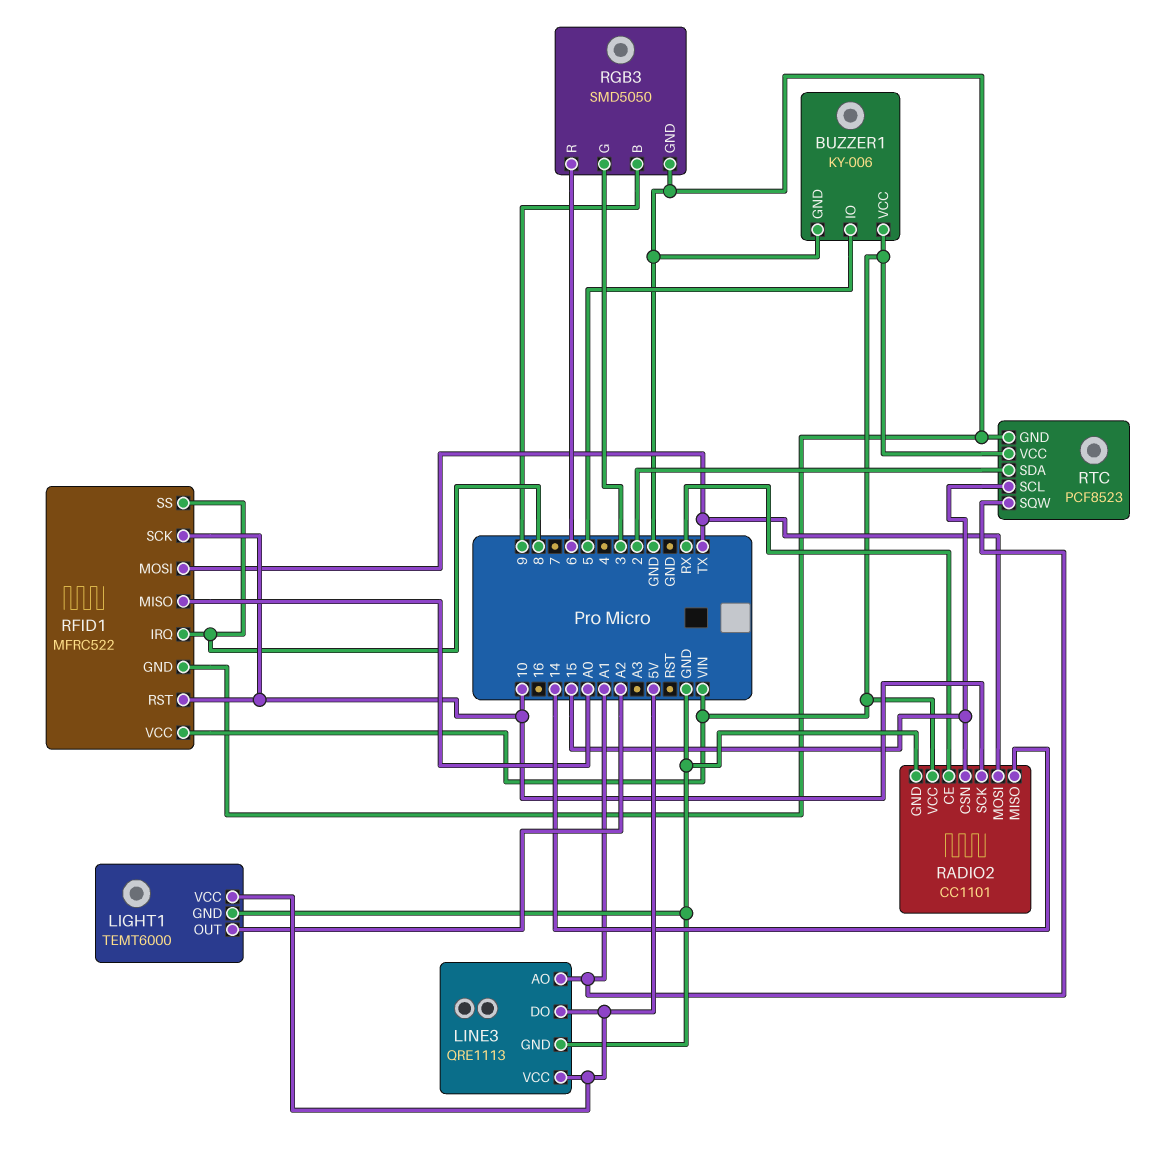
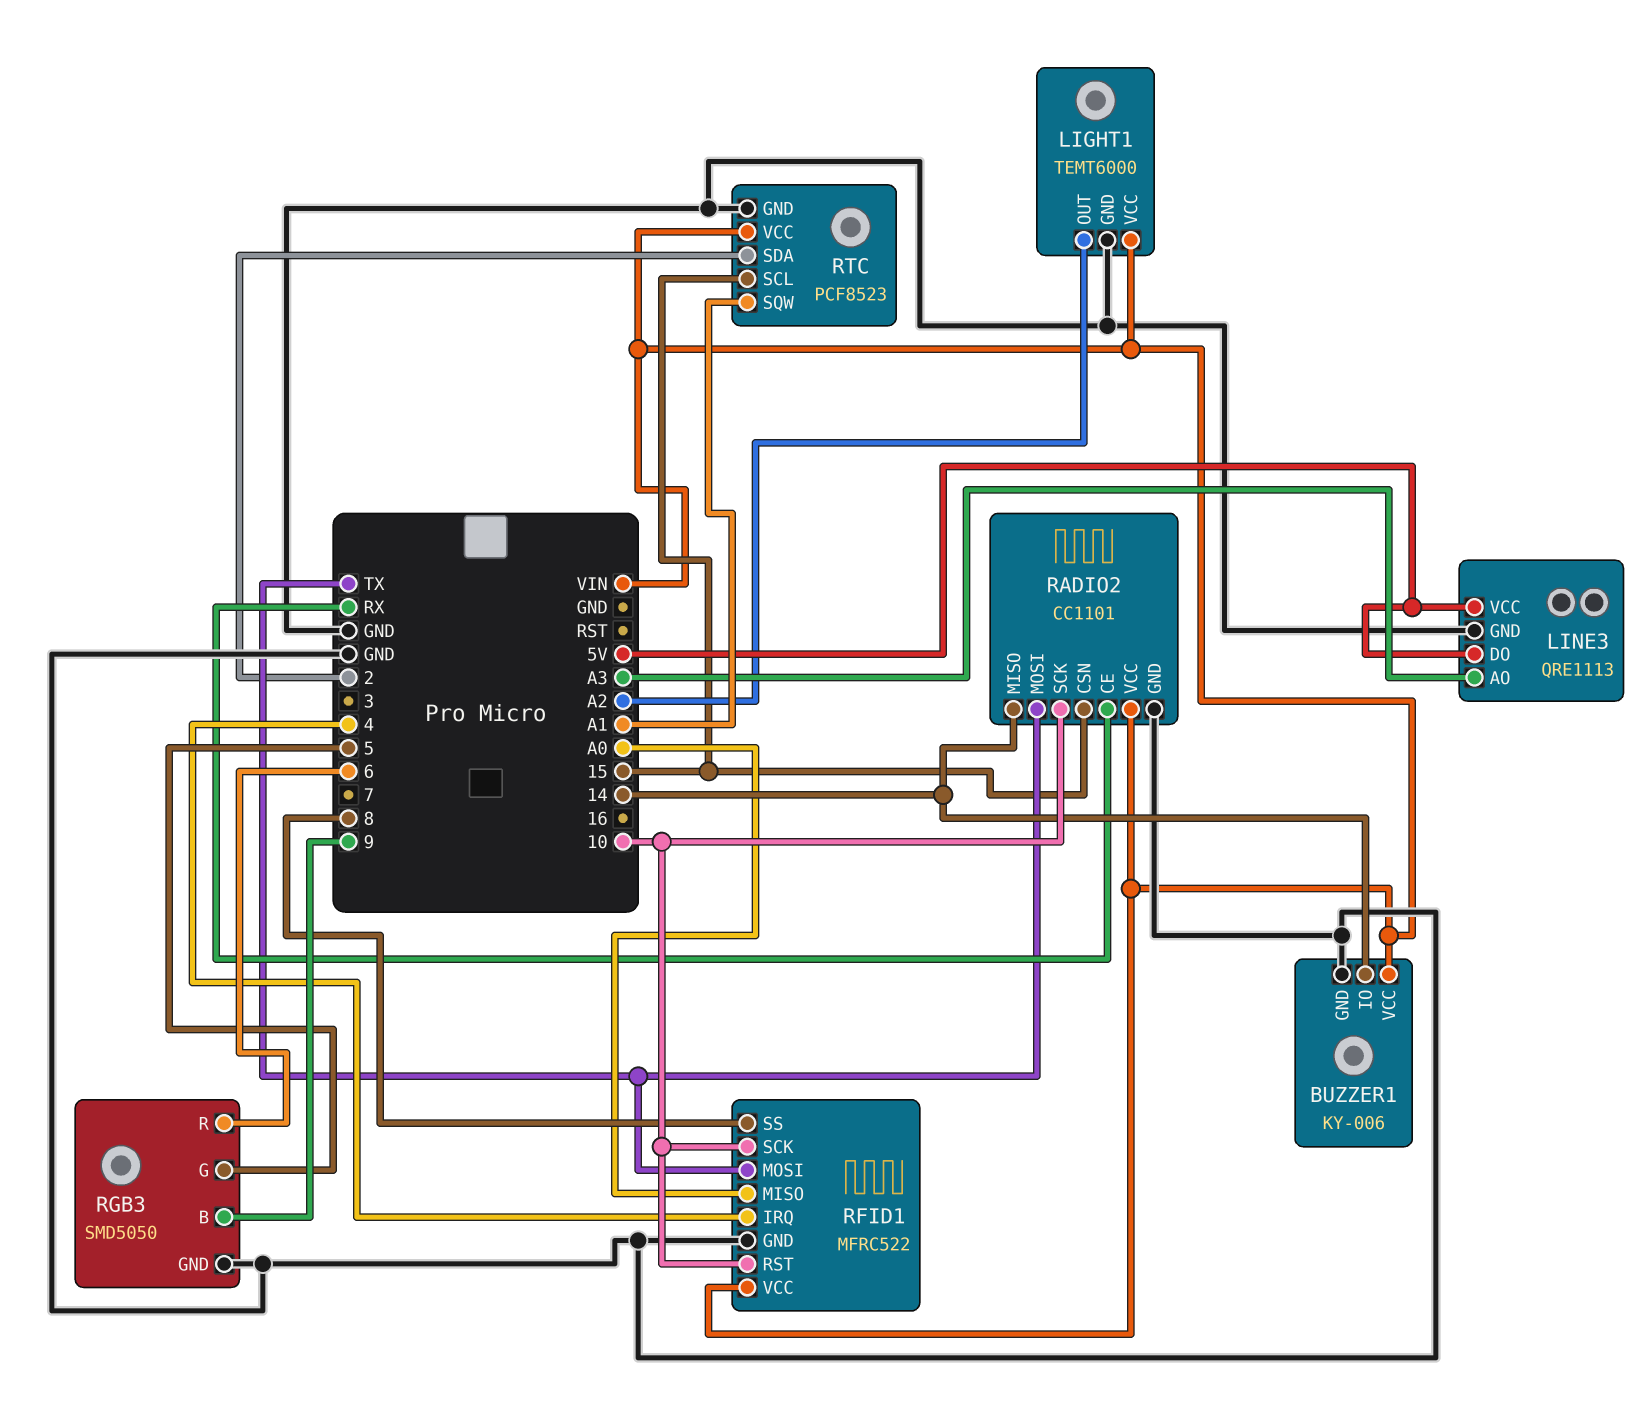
BUZZER1 pin IO: 5 -> 14
LIGHT1 pin VCC: 5V -> VIN
LINE3 pin AO: A1 -> A3
RFID1 pin IRQ: 8 -> 4
RGB3 pin G: 3 -> 5

